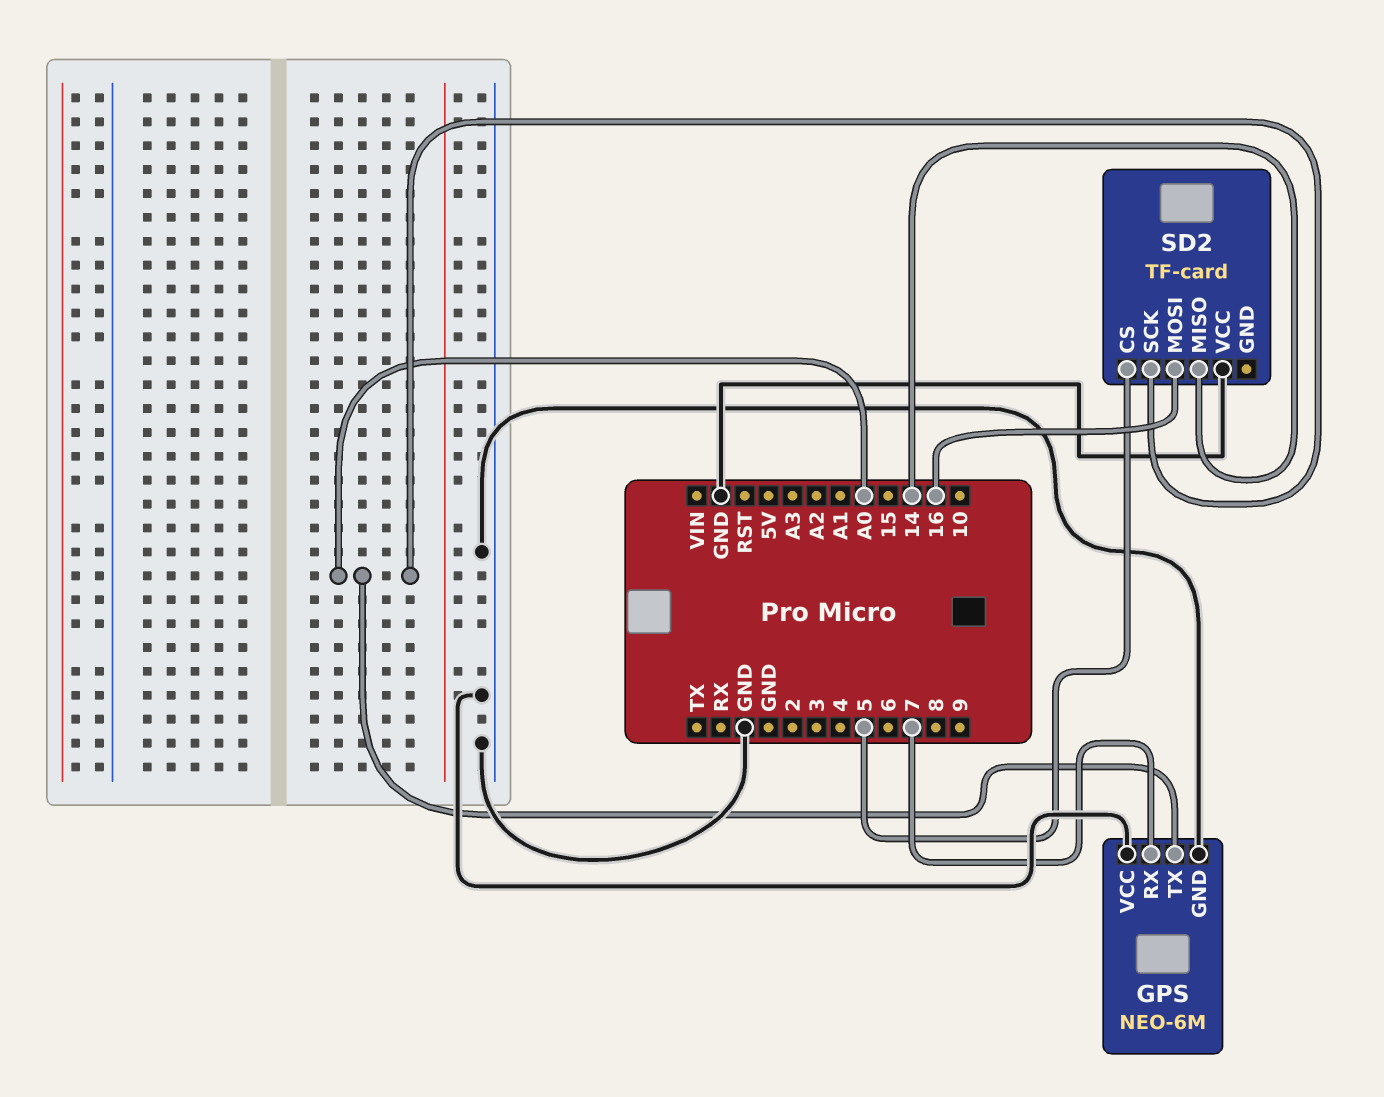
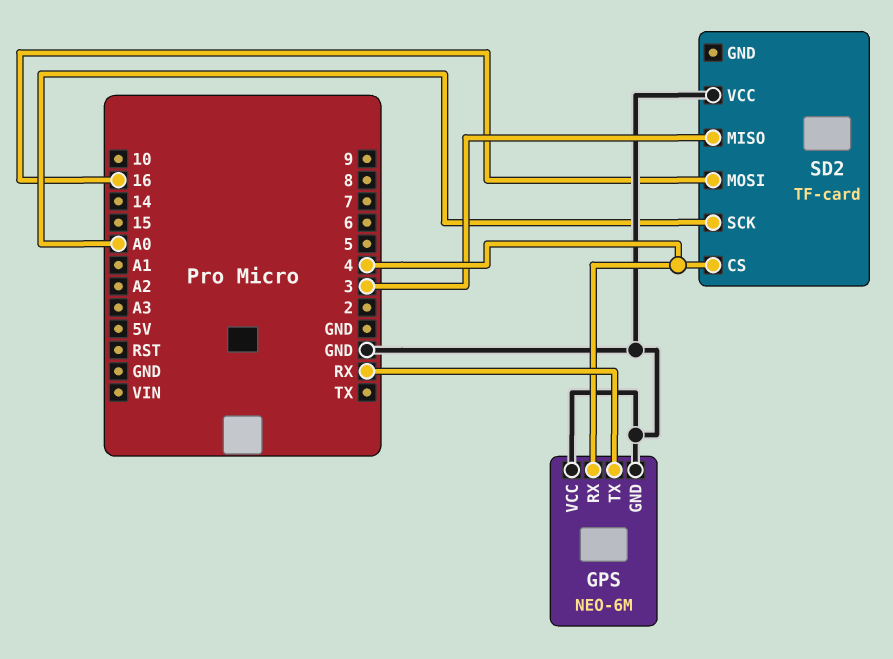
GPS pin RX: 7 -> 4
GPS pin TX: A0 -> RX
SD2 pin CS: 5 -> 4
SD2 pin MISO: 14 -> 3

